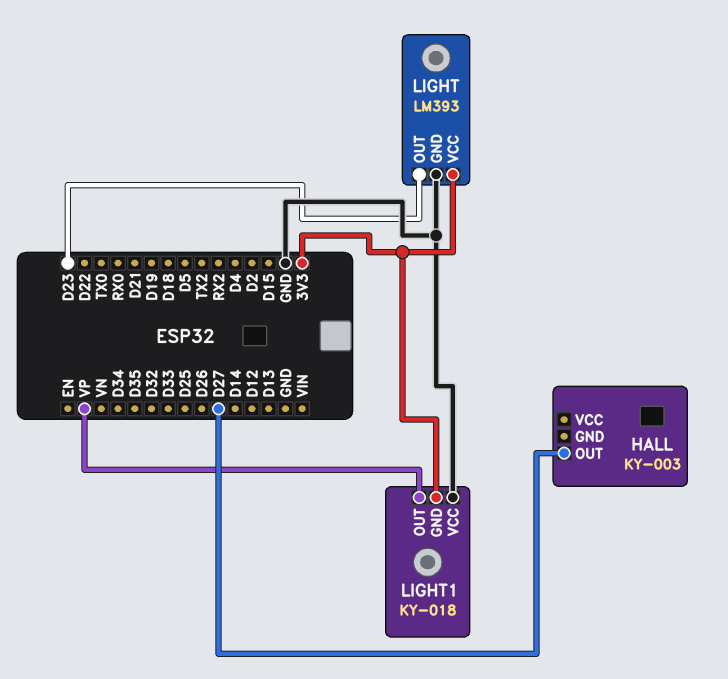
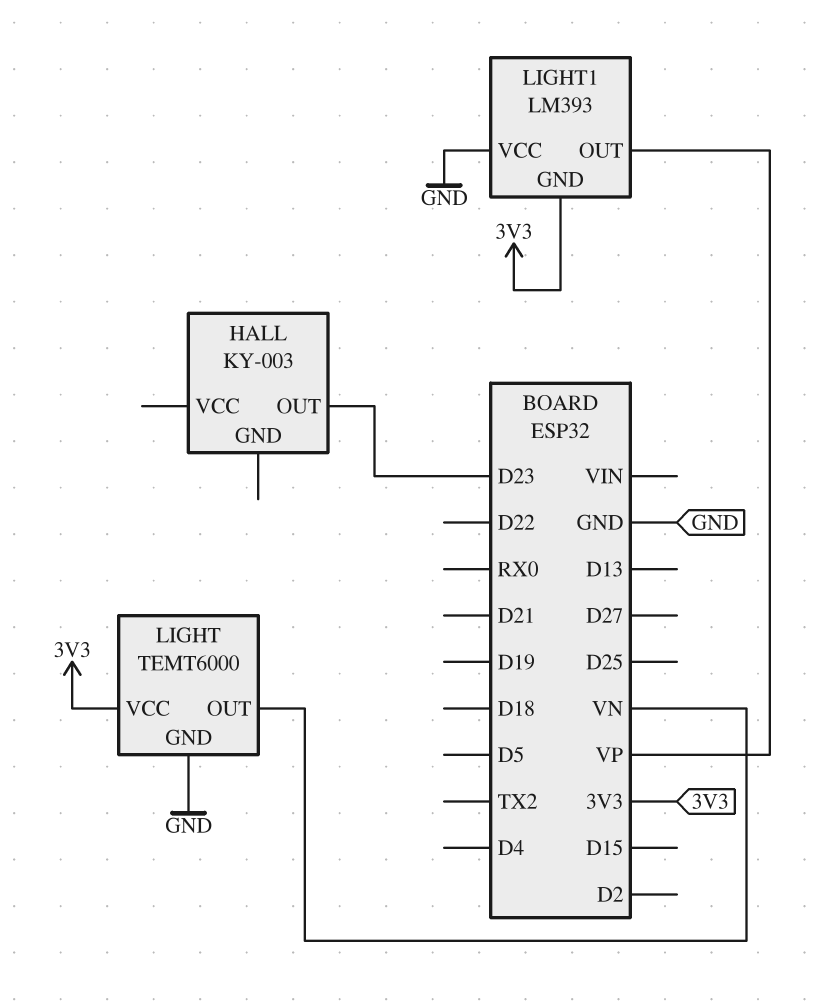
HALL pin OUT: D27 -> D23
LIGHT: LM393 -> TEMT6000
LIGHT pin OUT: D23 -> VN
LIGHT1: KY-018 -> LM393

